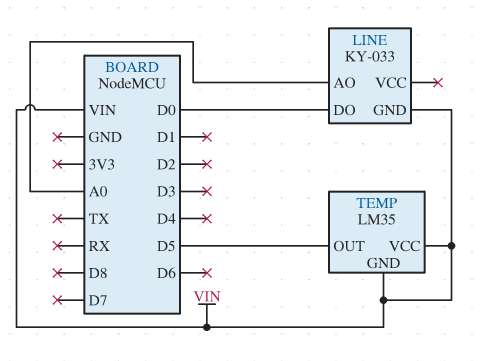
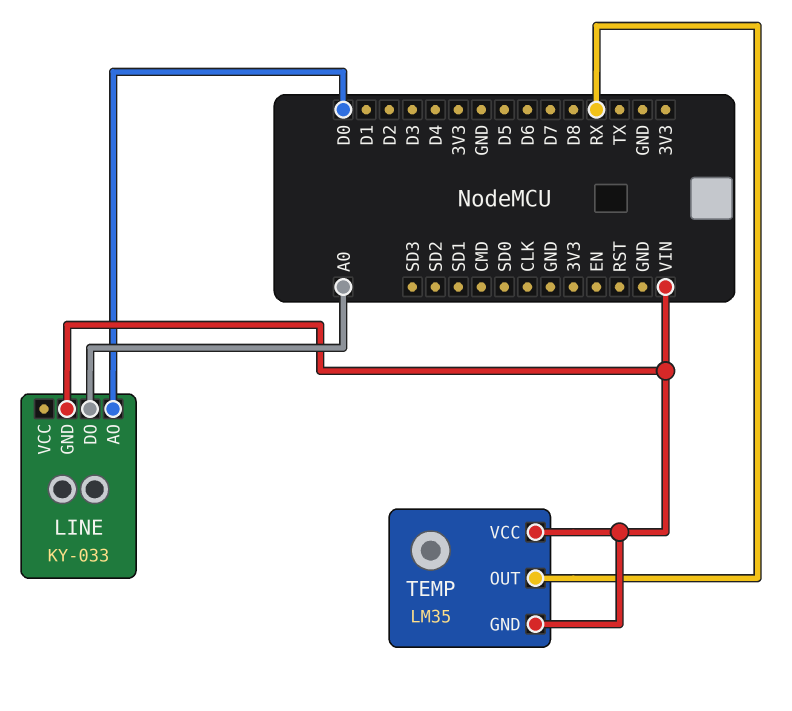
LINE pin AO: A0 -> D0
LINE pin DO: D0 -> A0
TEMP pin OUT: D5 -> RX

